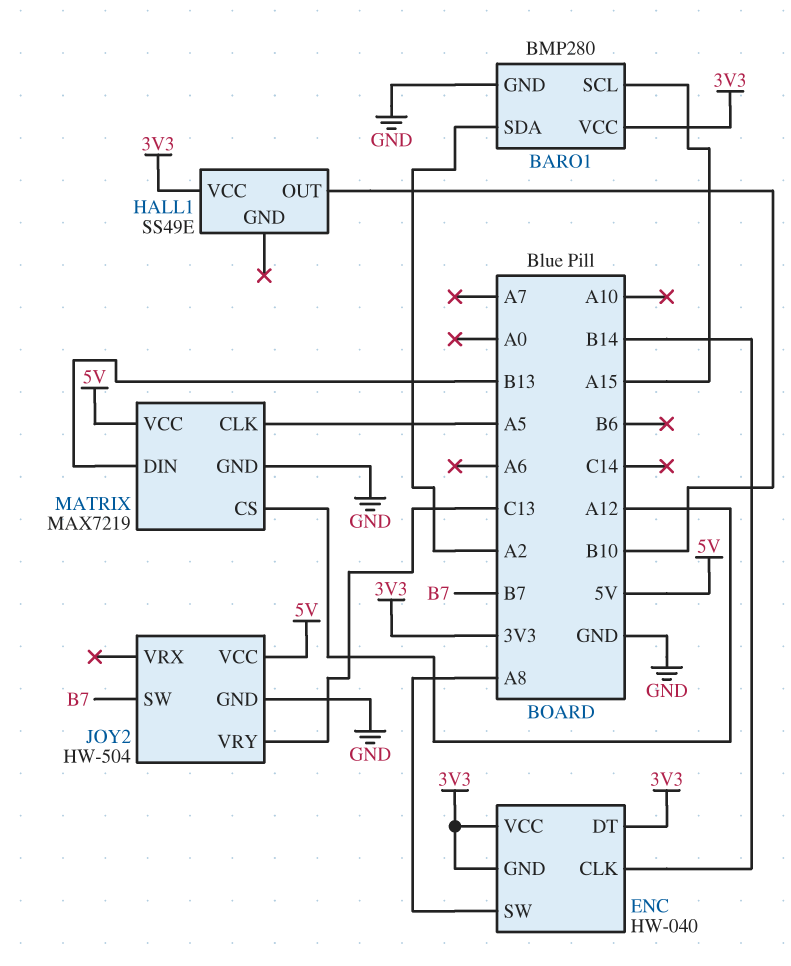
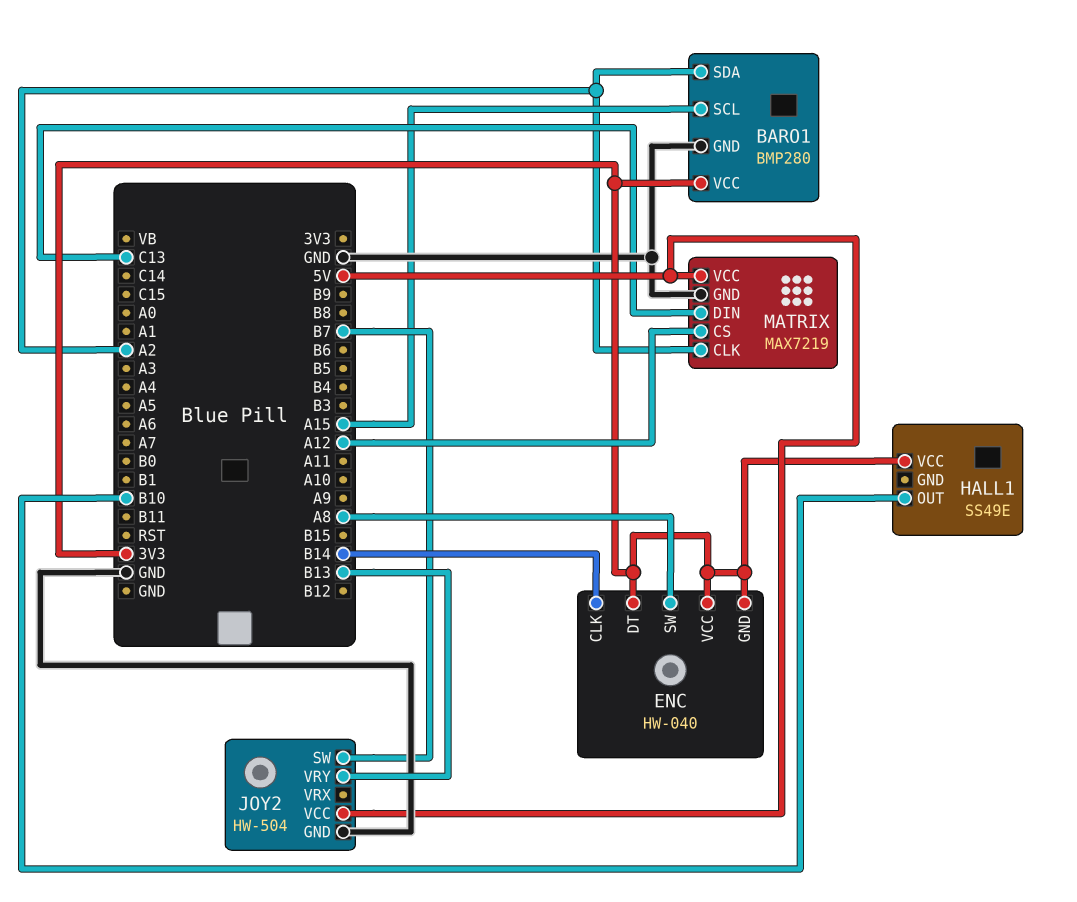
JOY2 pin VRY: C13 -> B13
MATRIX pin CLK: A5 -> A2
MATRIX pin DIN: B13 -> C13

